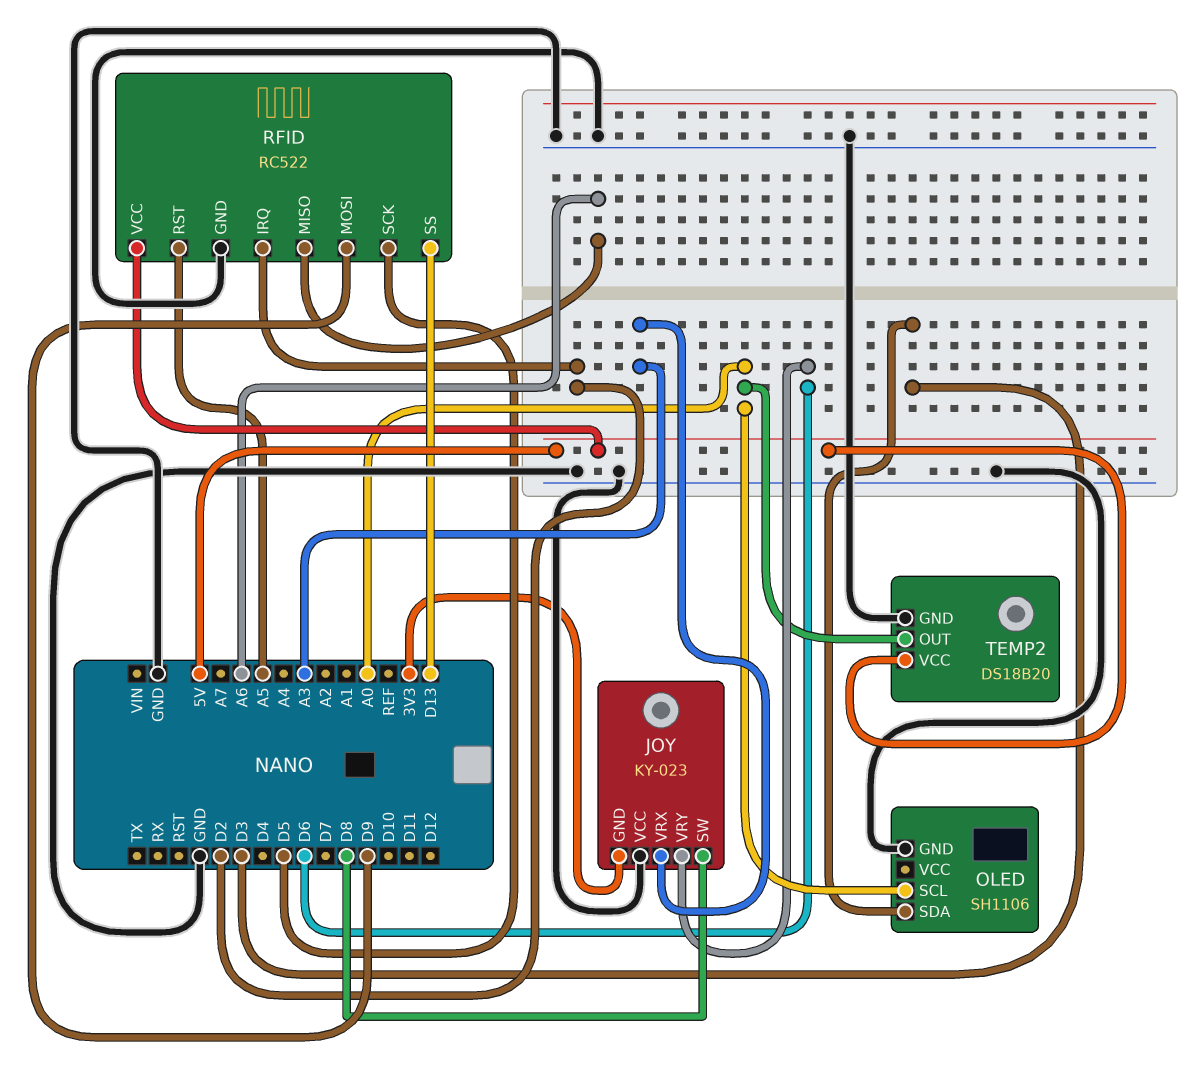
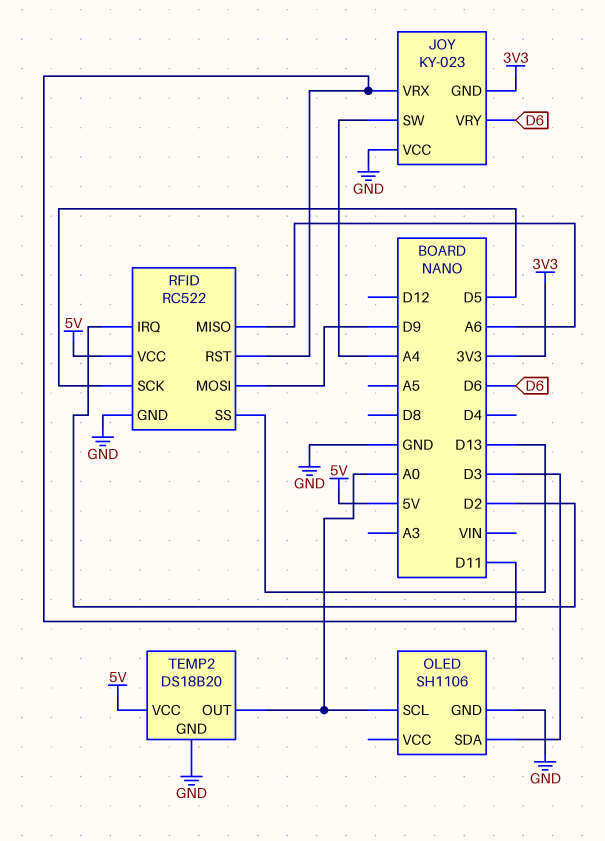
JOY pin SW: D8 -> A4
JOY pin VRX: A3 -> D11
RFID pin RST: A5 -> D11

